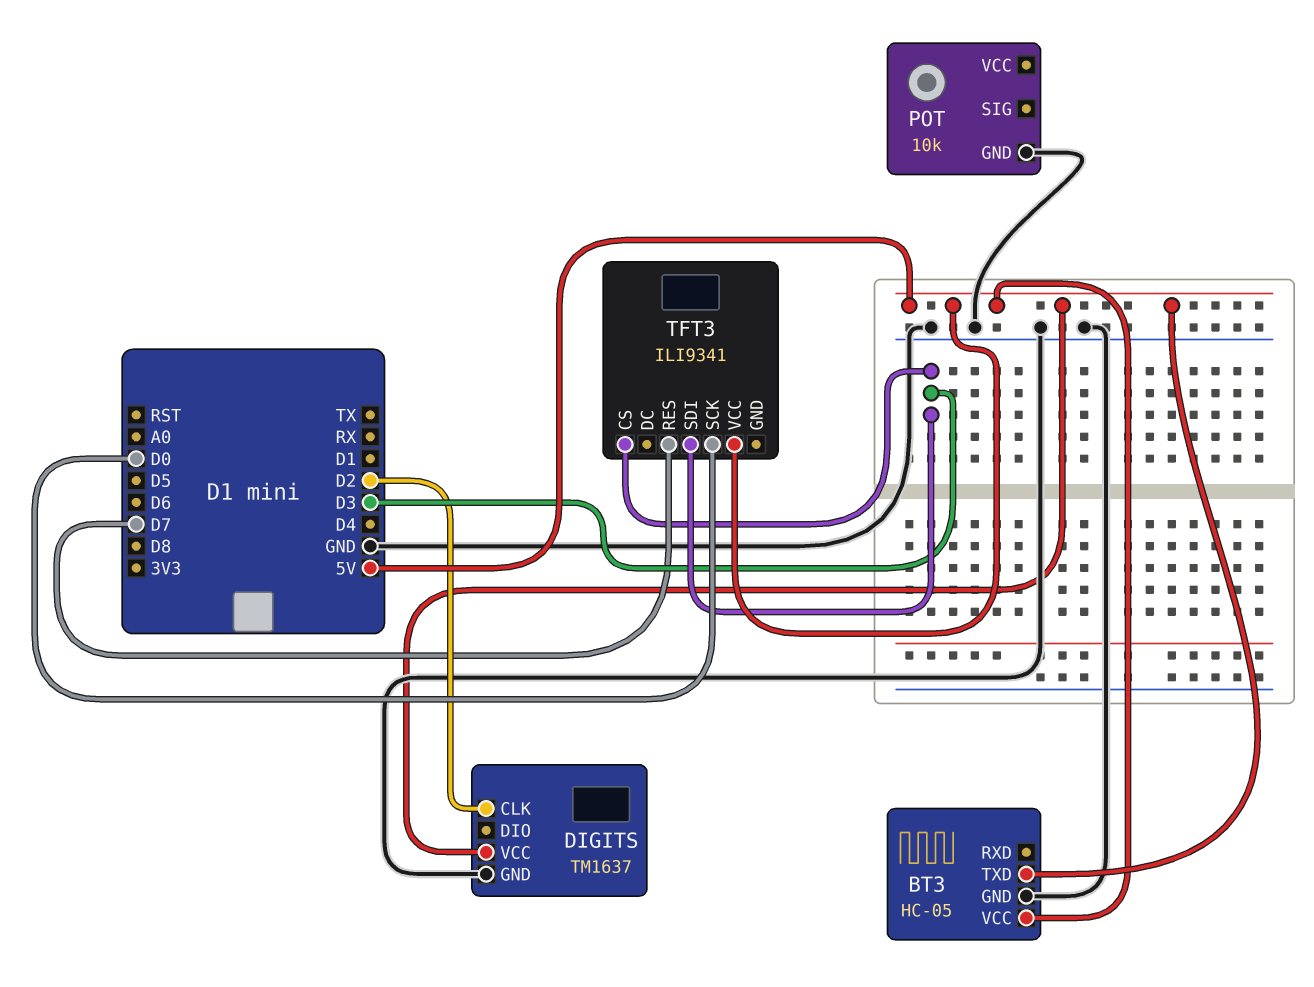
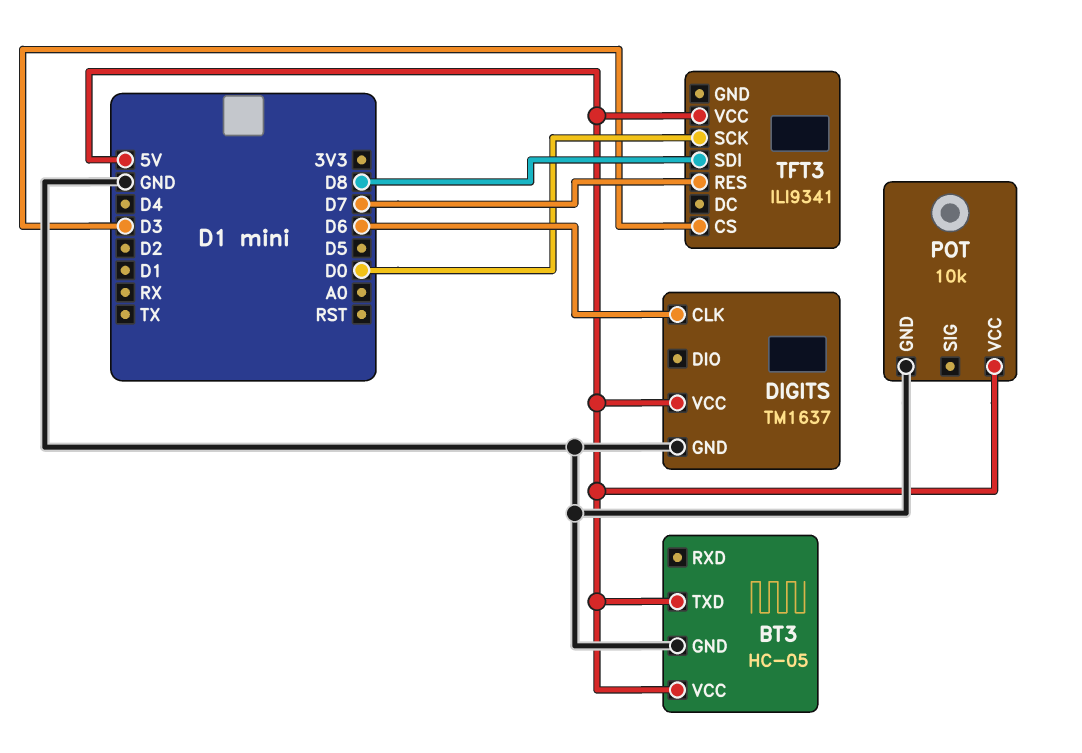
DIGITS pin CLK: D2 -> D6
POT pin VCC: none -> 5V
TFT3 pin SDI: D3 -> D8

